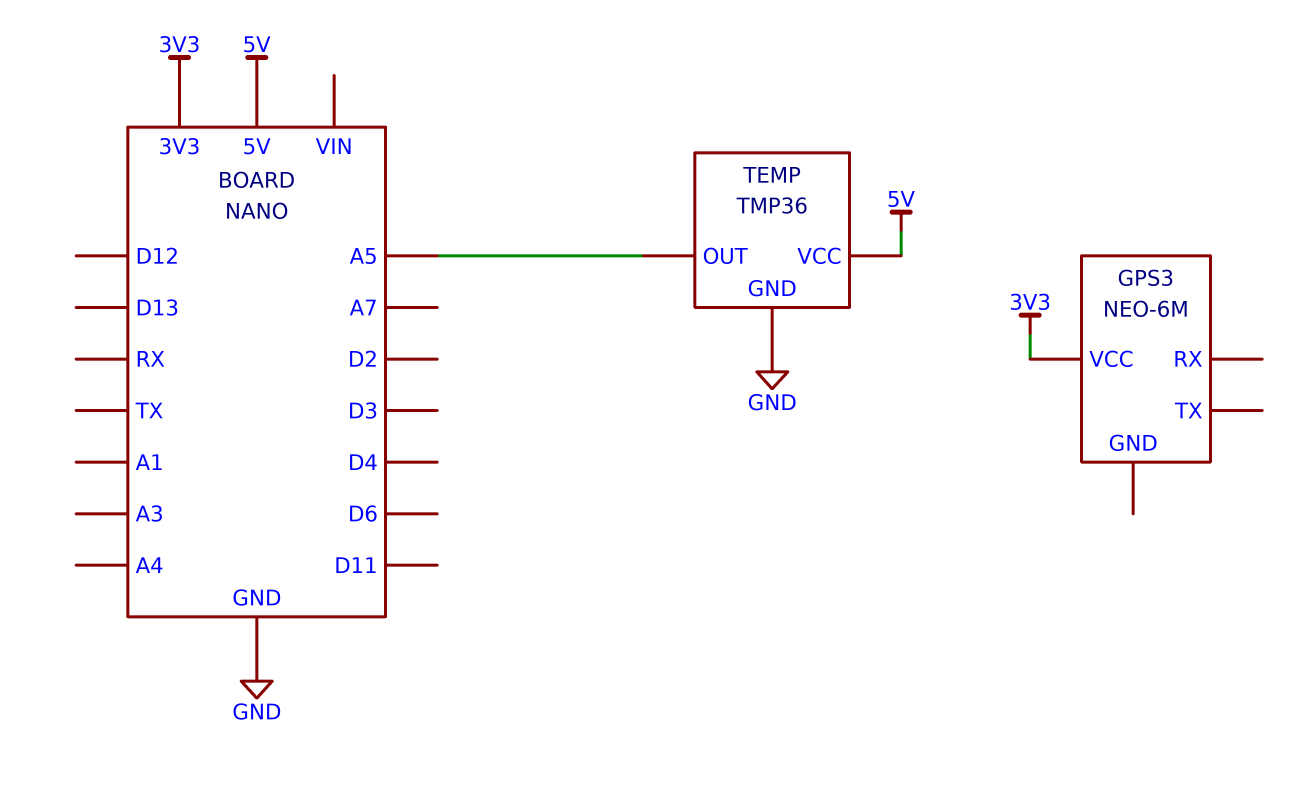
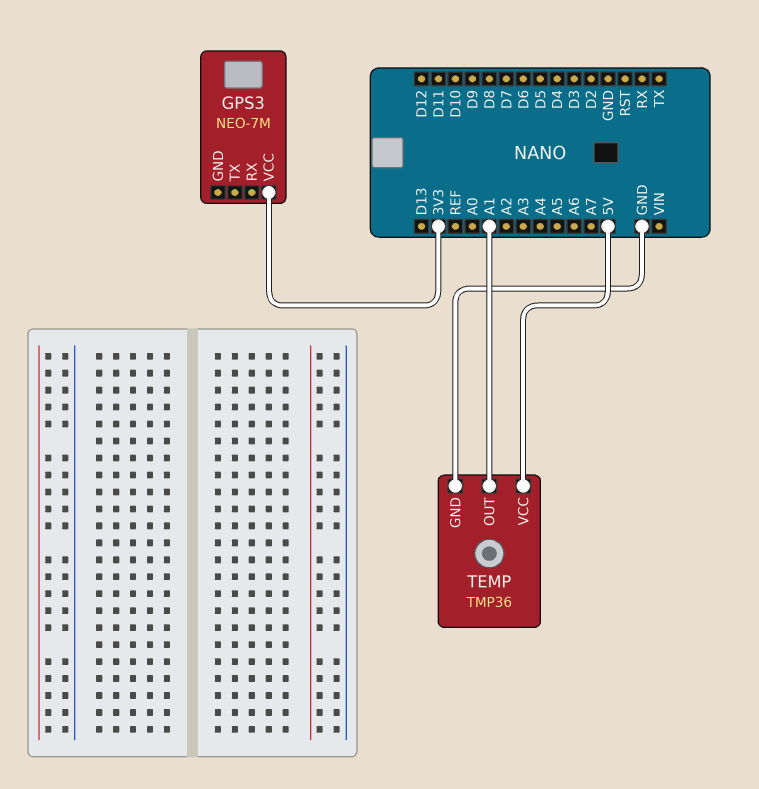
GPS3: NEO-6M -> NEO-7M
TEMP pin OUT: A5 -> A1

